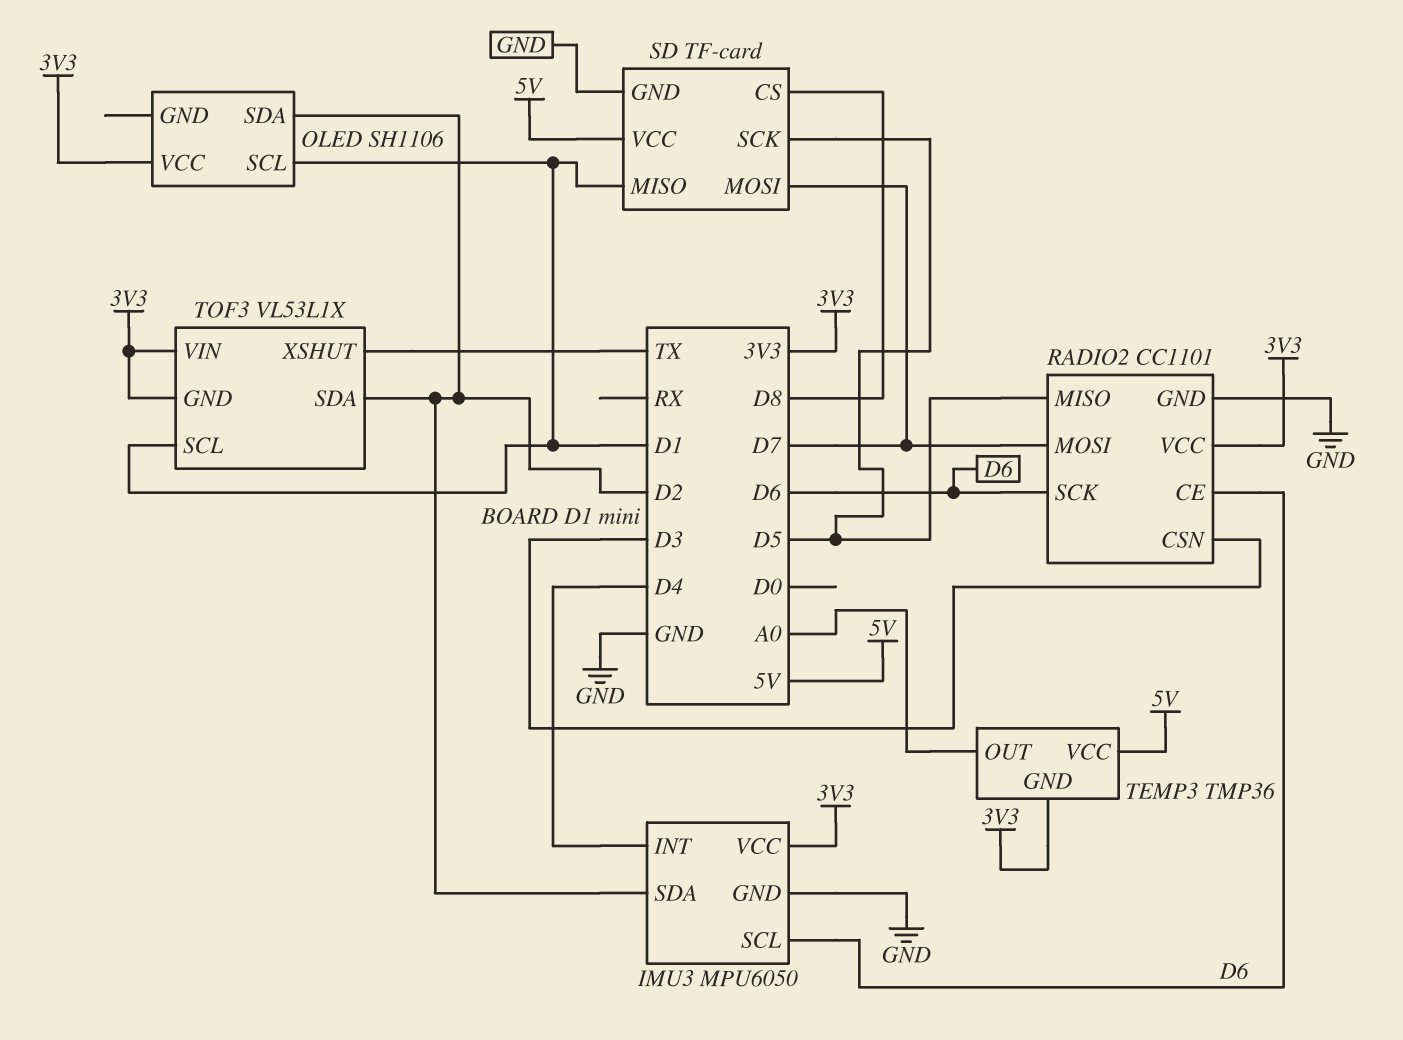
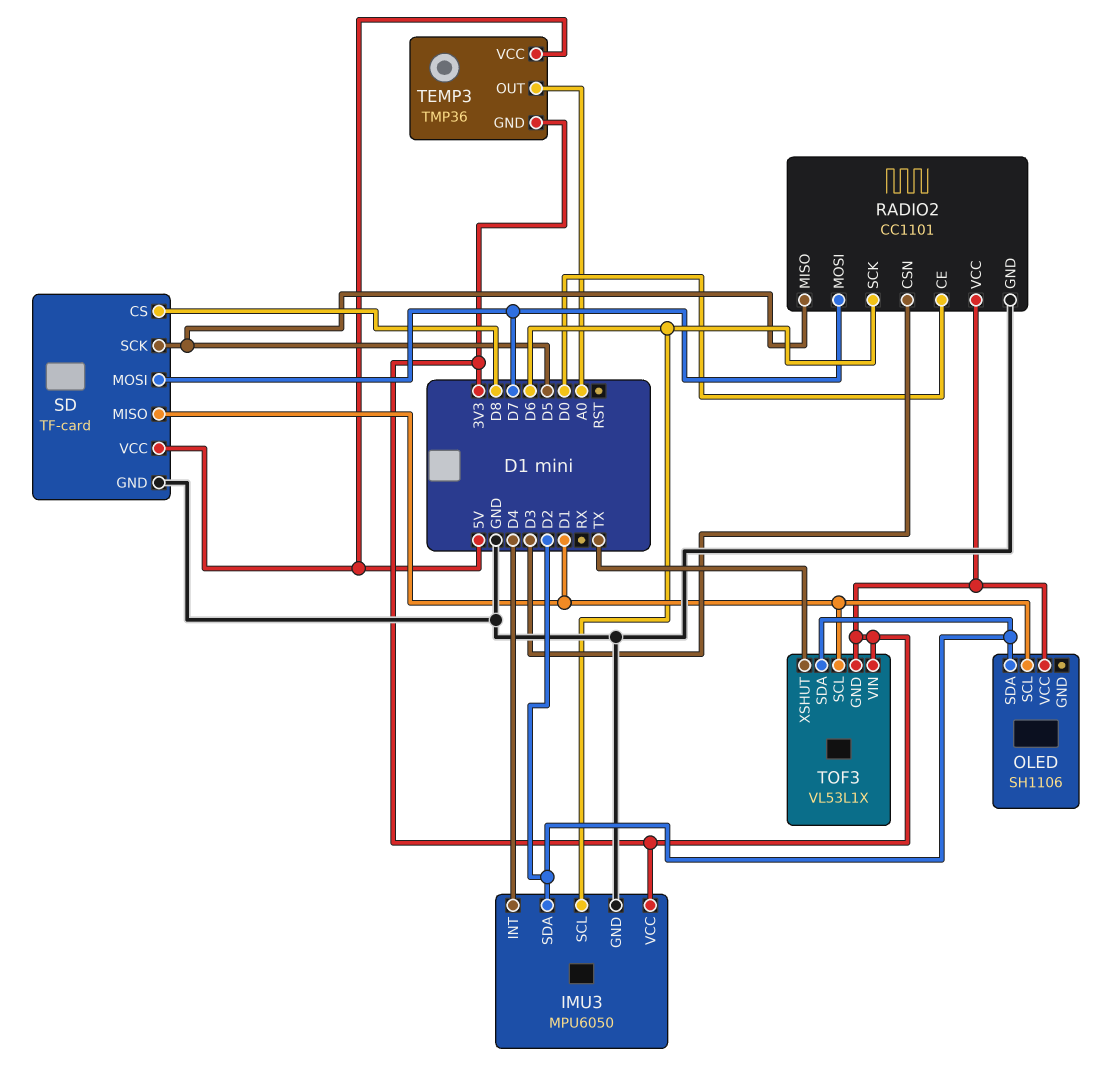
RADIO2 pin CE: D6 -> D0

